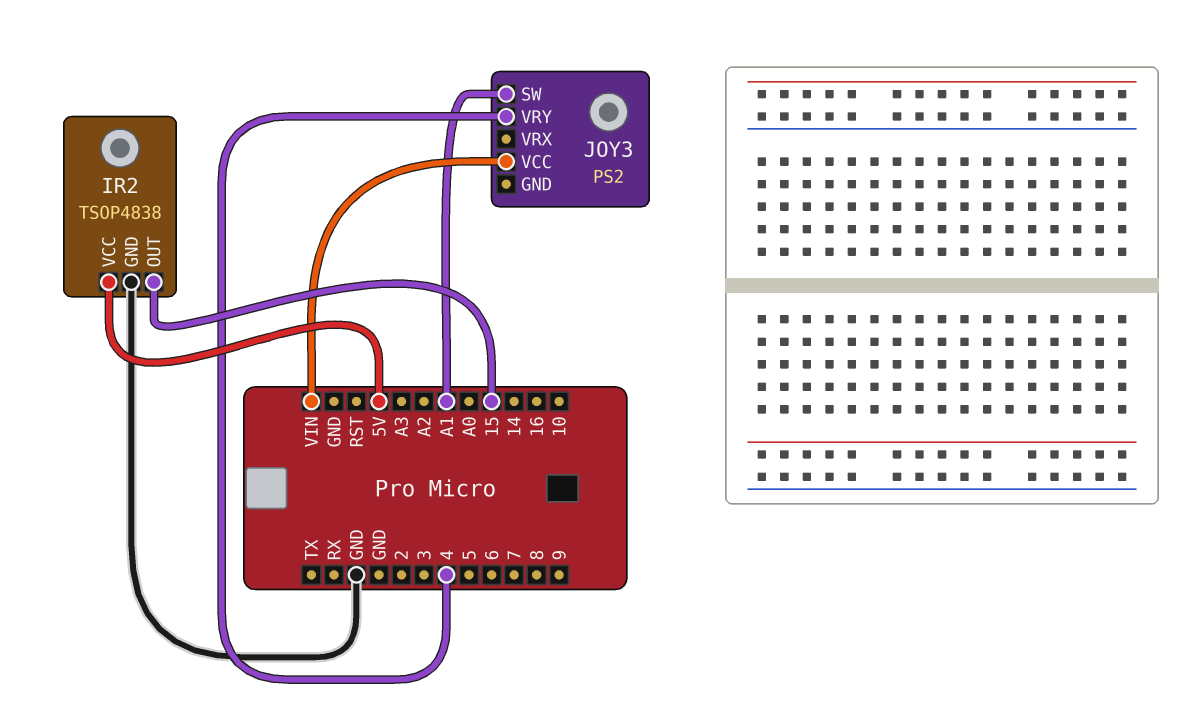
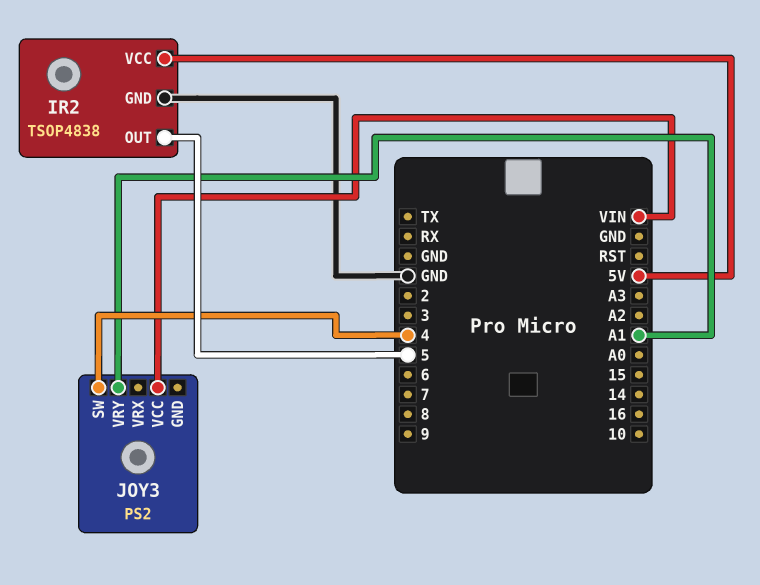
IR2 pin OUT: 15 -> 5
JOY3 pin SW: A1 -> 4
JOY3 pin VRY: 4 -> A1

